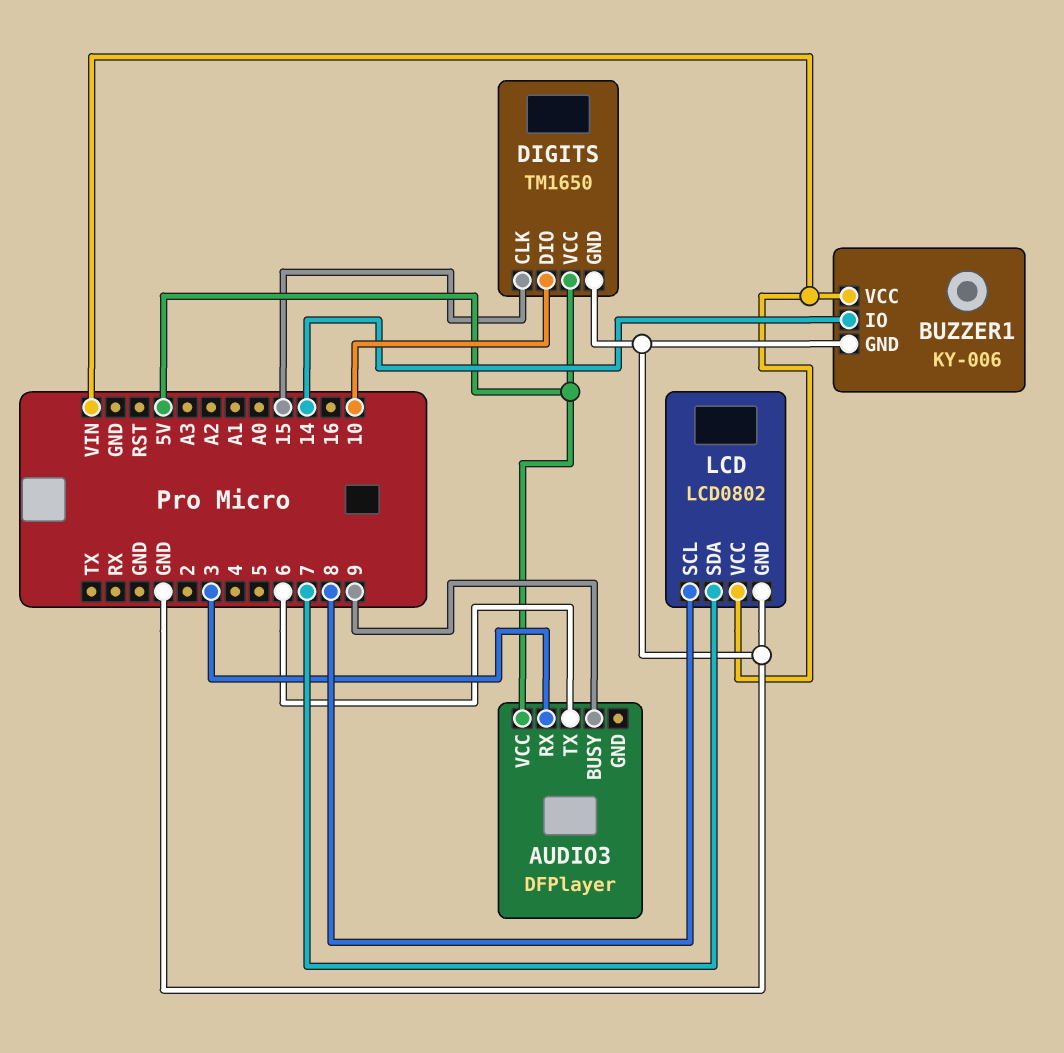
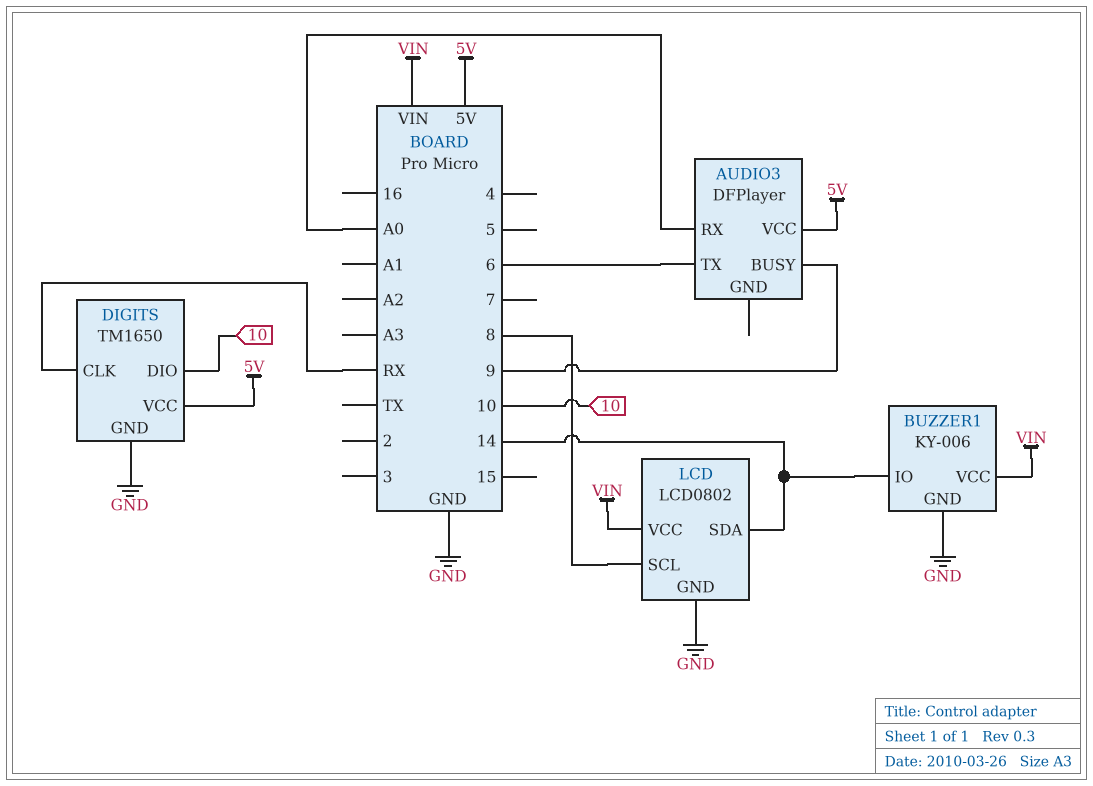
AUDIO3 pin RX: 3 -> A0
DIGITS pin CLK: 15 -> RX
LCD pin SDA: 7 -> 14

